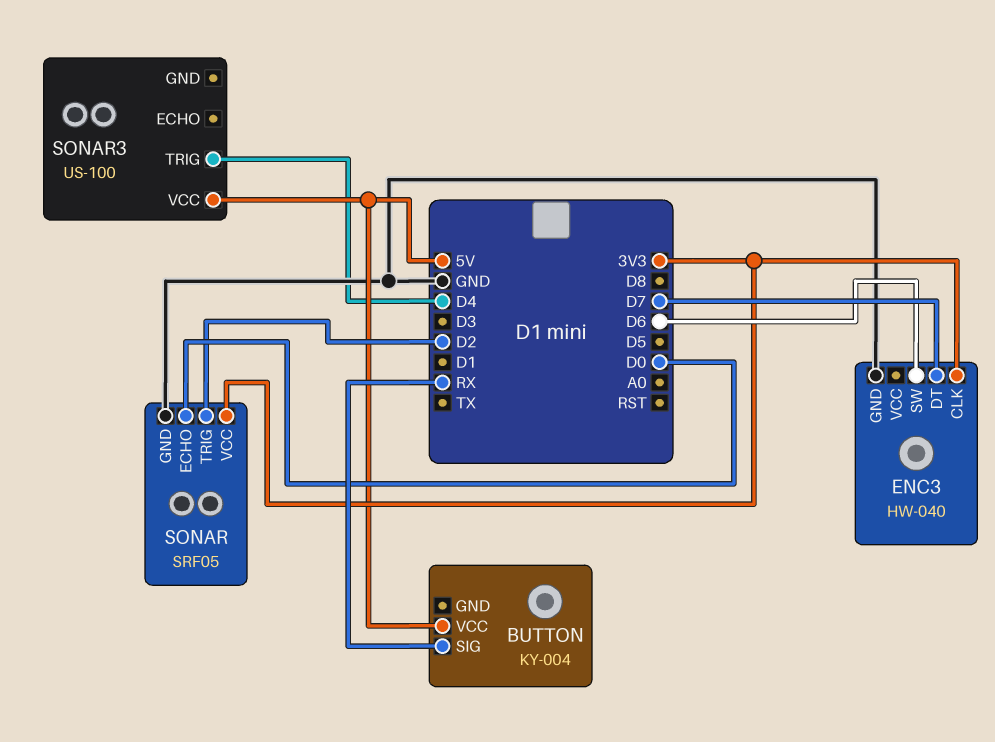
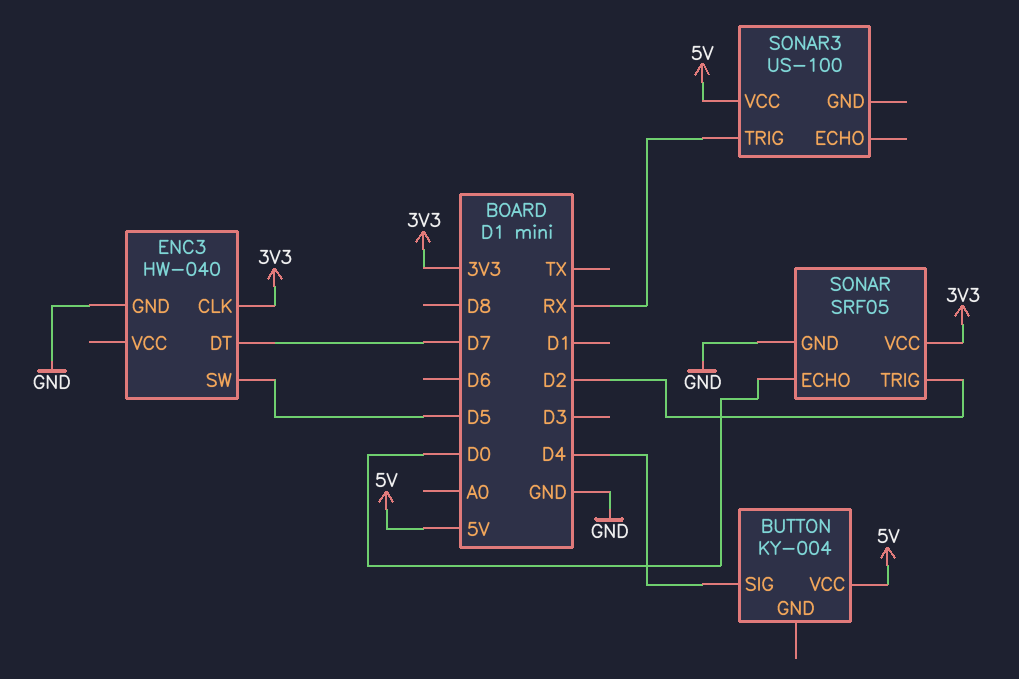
BUTTON pin SIG: RX -> D4
ENC3 pin SW: D6 -> D5
SONAR3 pin TRIG: D4 -> RX

